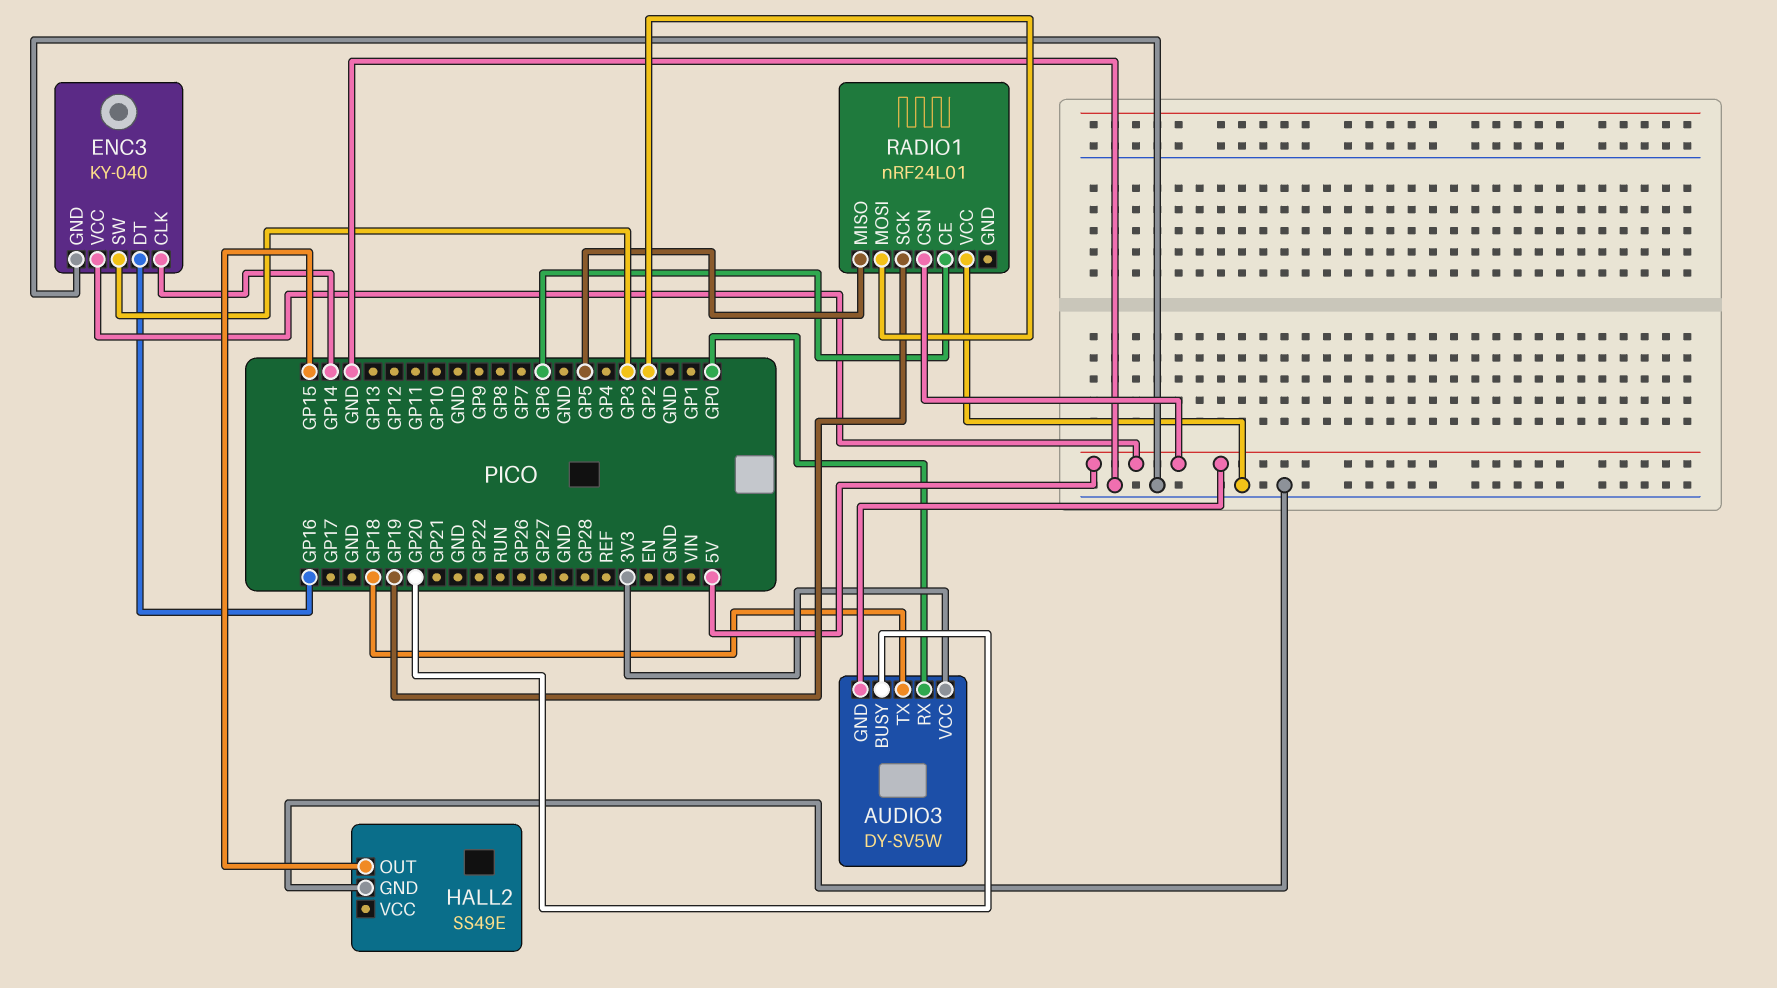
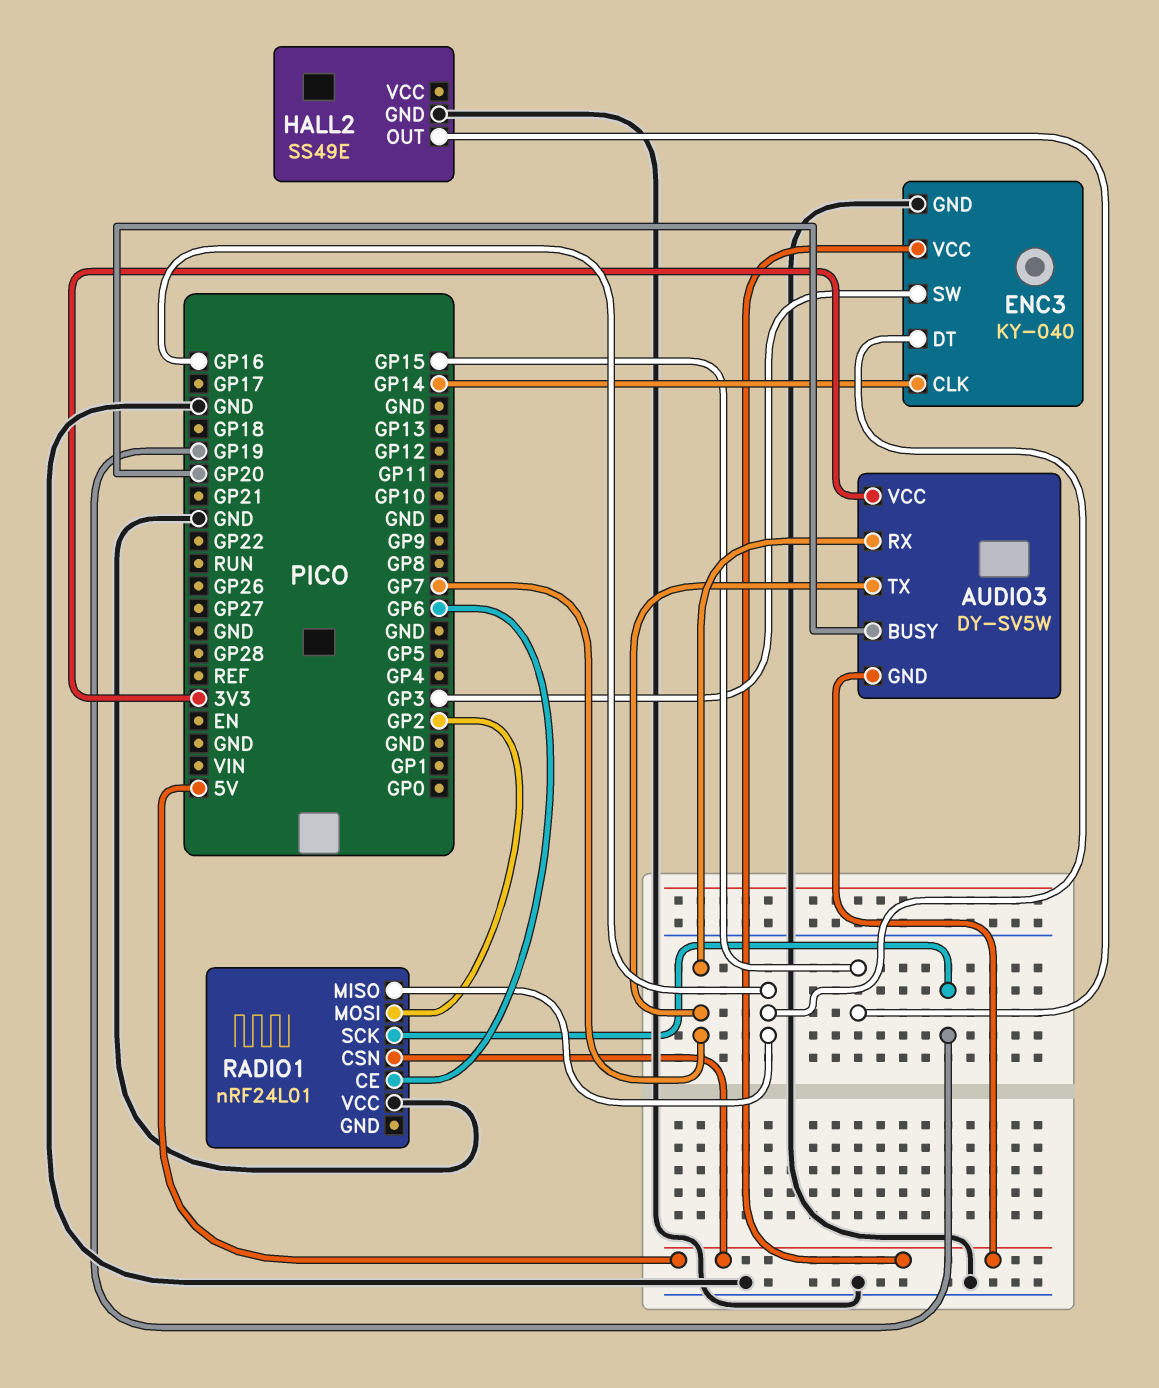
AUDIO3 pin RX: GP0 -> GP7
AUDIO3 pin TX: GP18 -> GP7
RADIO1 pin MISO: GP5 -> GP16

